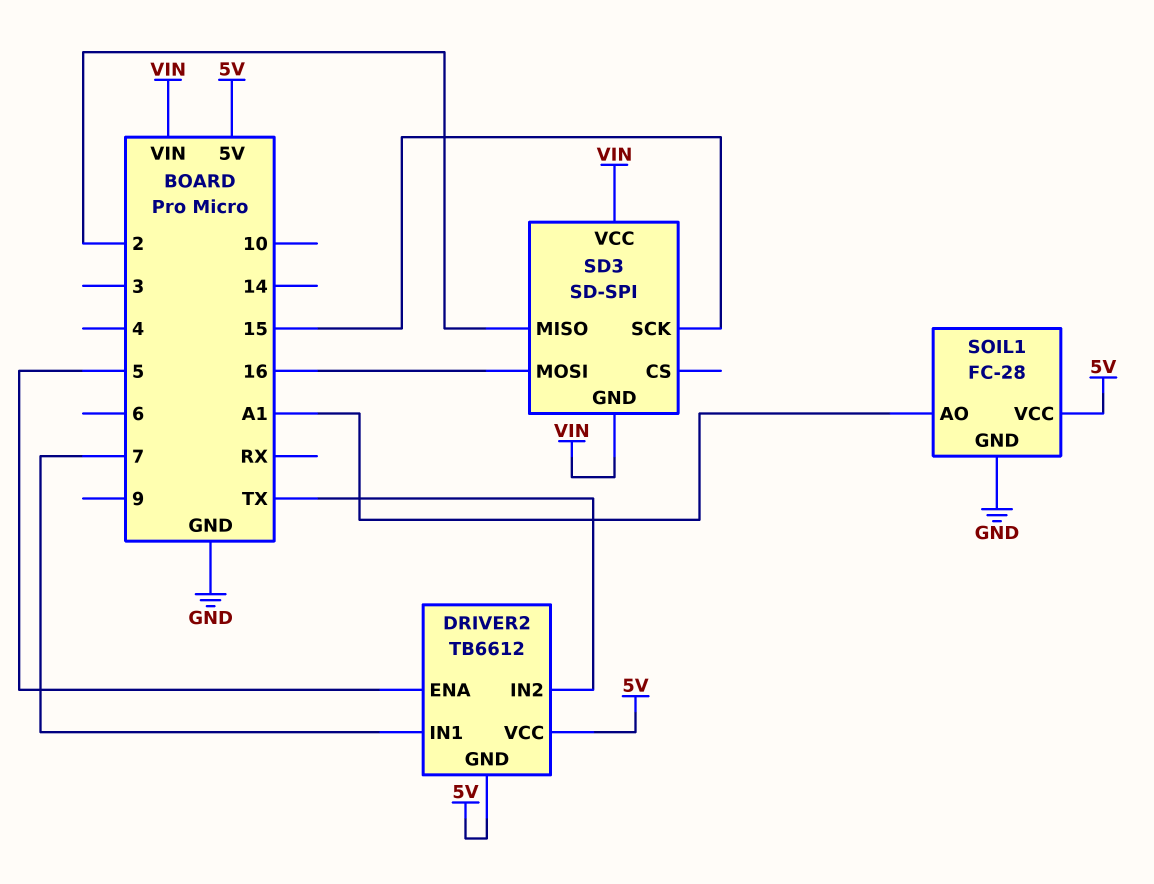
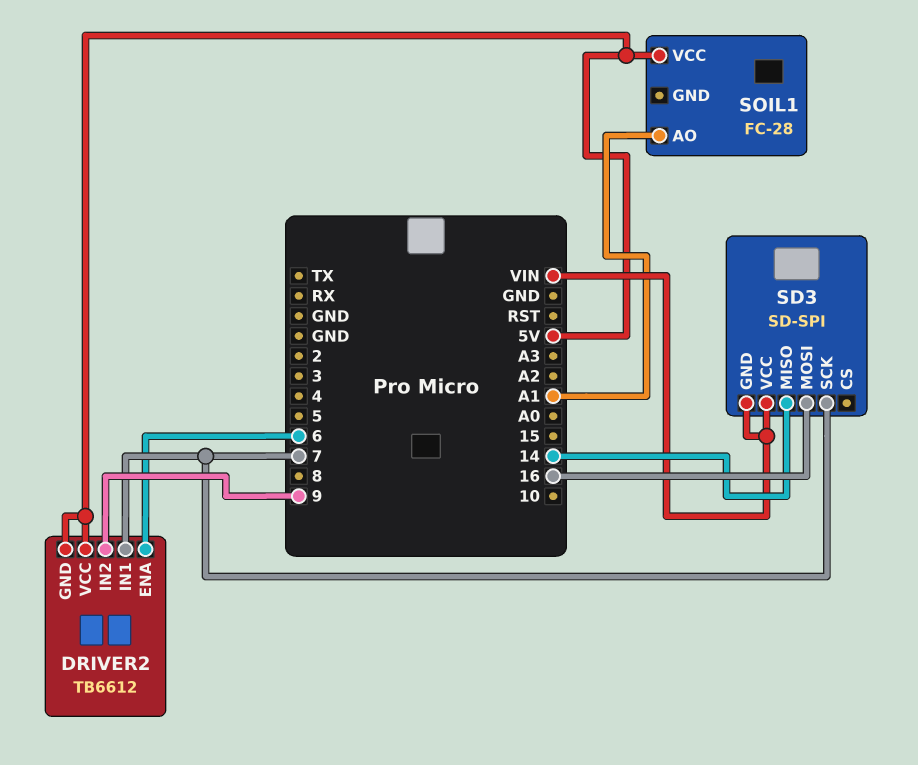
DRIVER2 pin ENA: 5 -> 6
DRIVER2 pin IN2: TX -> 9
SD3 pin MISO: 2 -> 14
SD3 pin SCK: 15 -> 7
SOIL1 pin GND: GND -> none

